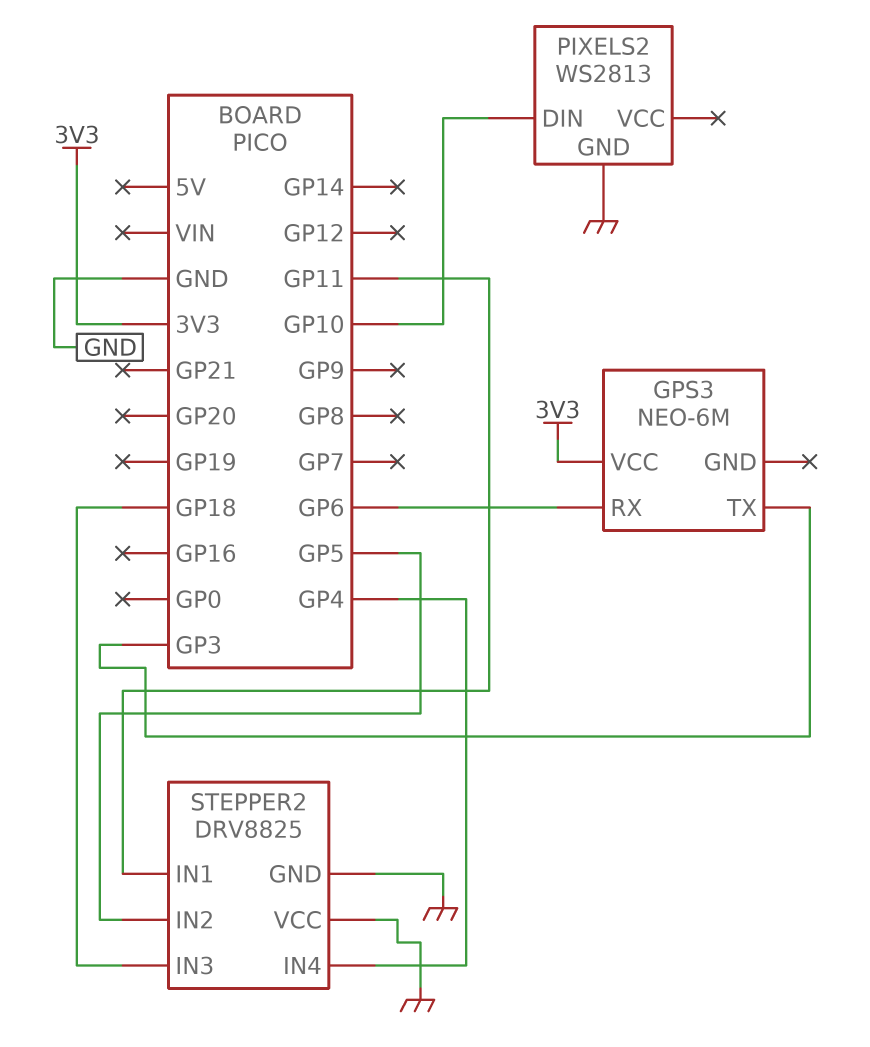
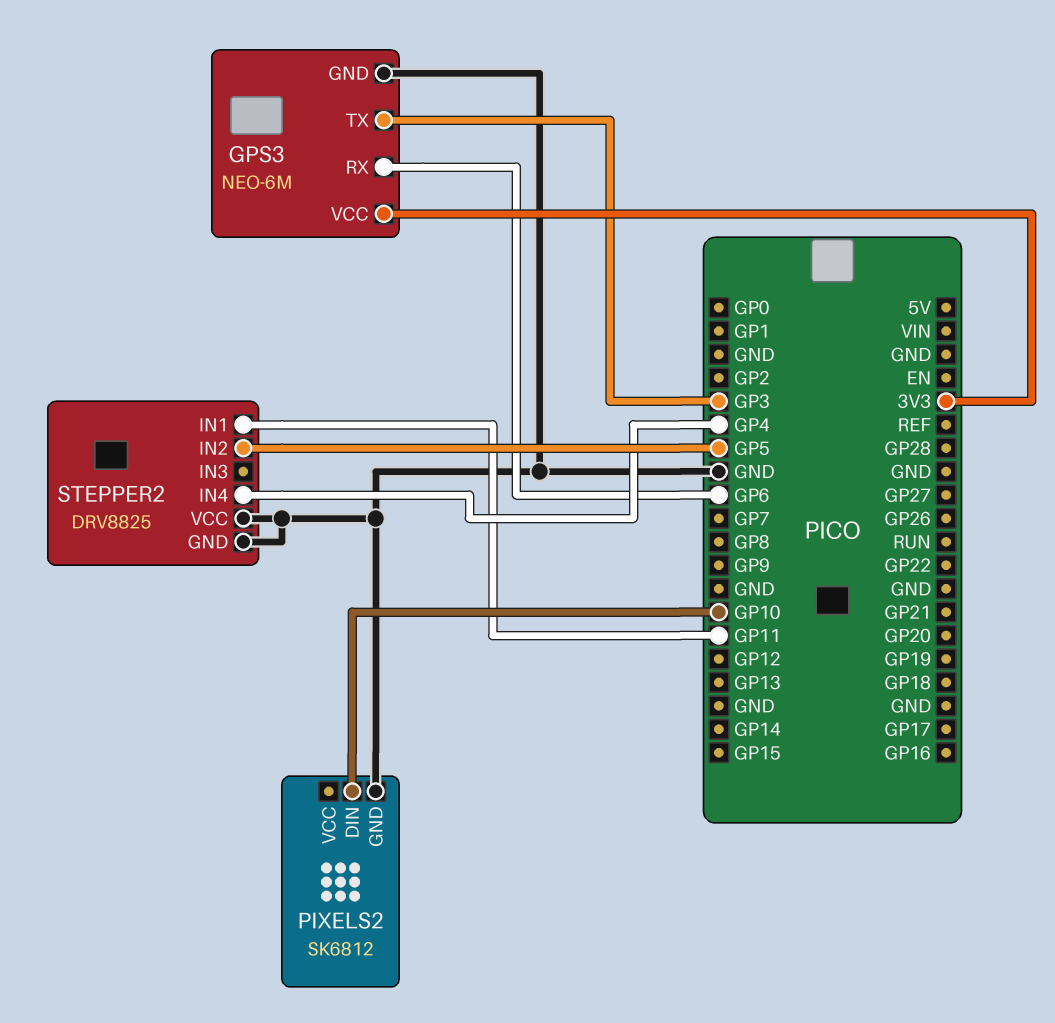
GPS3 pin GND: none -> GND
PIXELS2: WS2813 -> SK6812
STEPPER2 pin IN3: GP18 -> none

